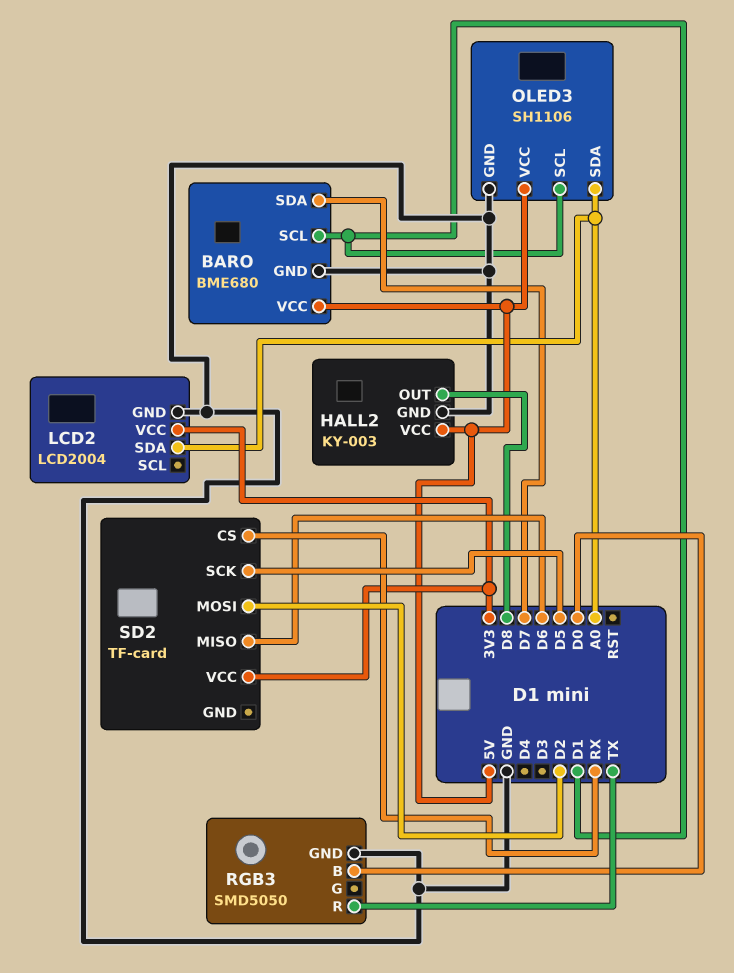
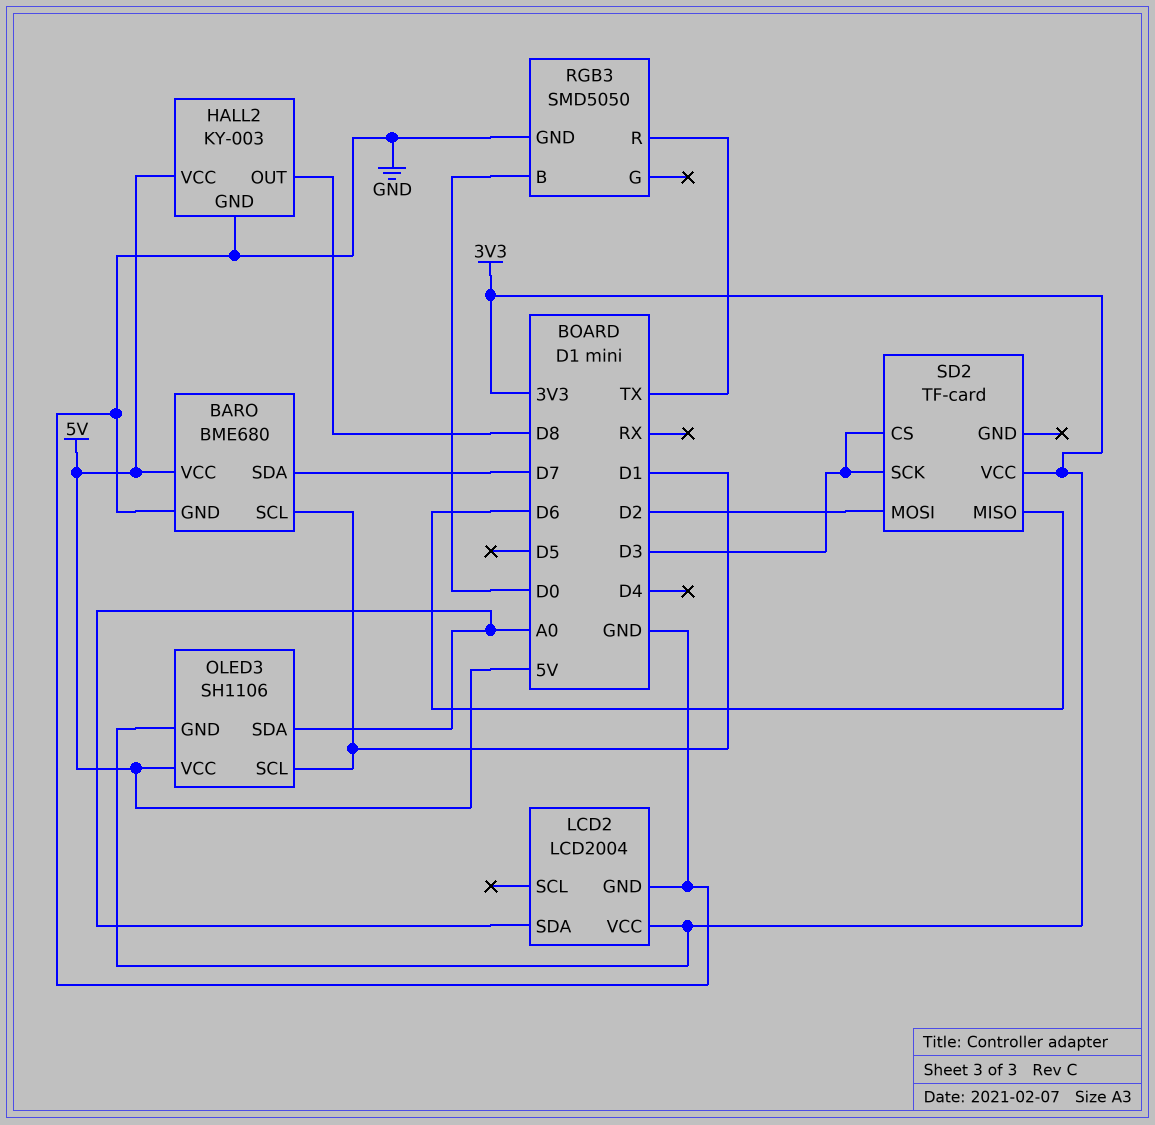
OLED3 pin GND: GND -> 3V3
SD2 pin CS: RX -> D3
SD2 pin SCK: D5 -> D3

